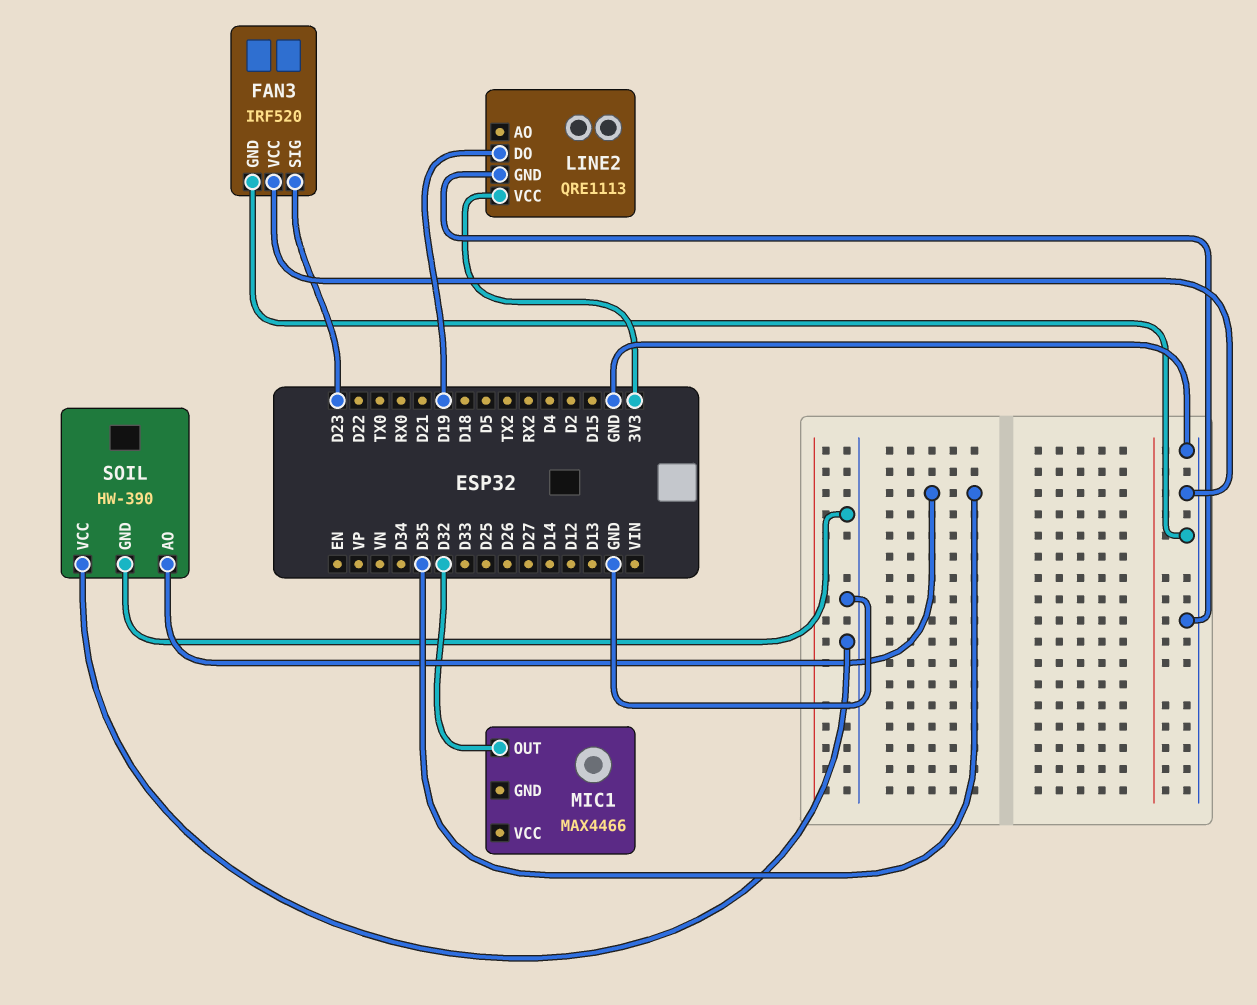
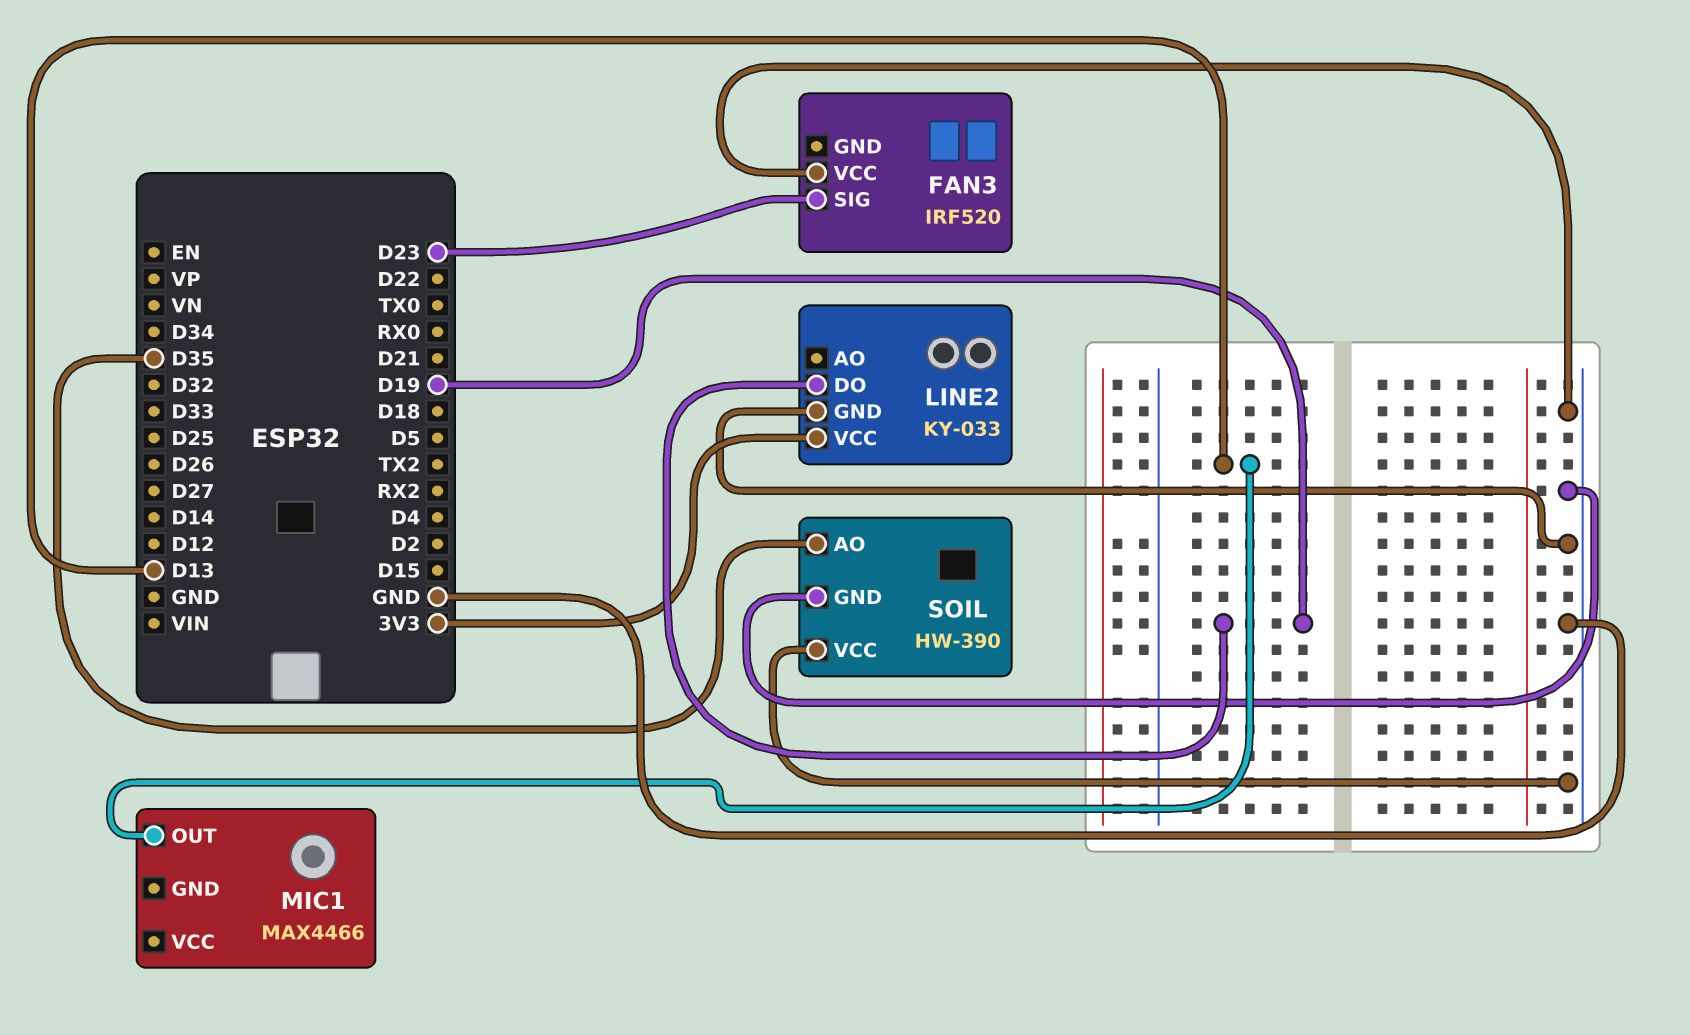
FAN3 pin GND: GND -> none
LINE2: QRE1113 -> KY-033
MIC1 pin OUT: D32 -> D13

